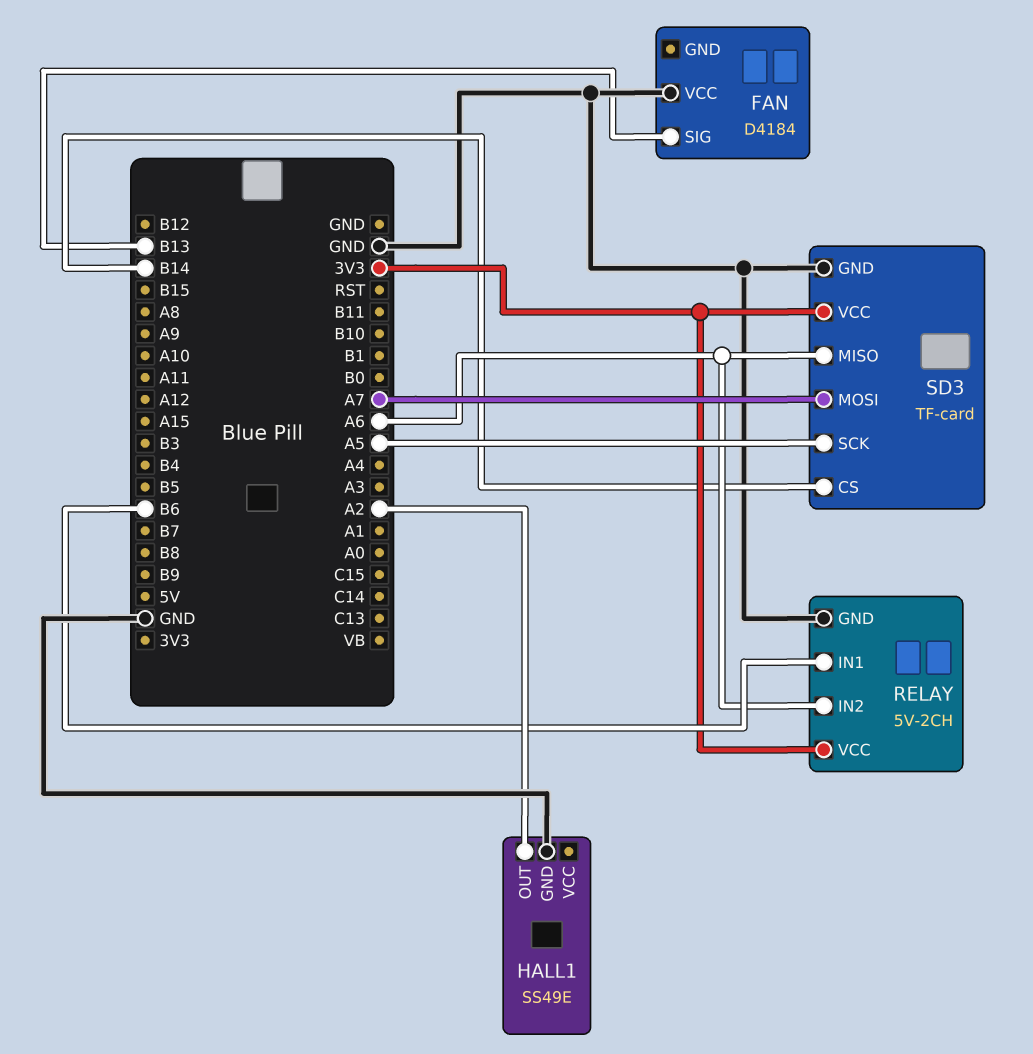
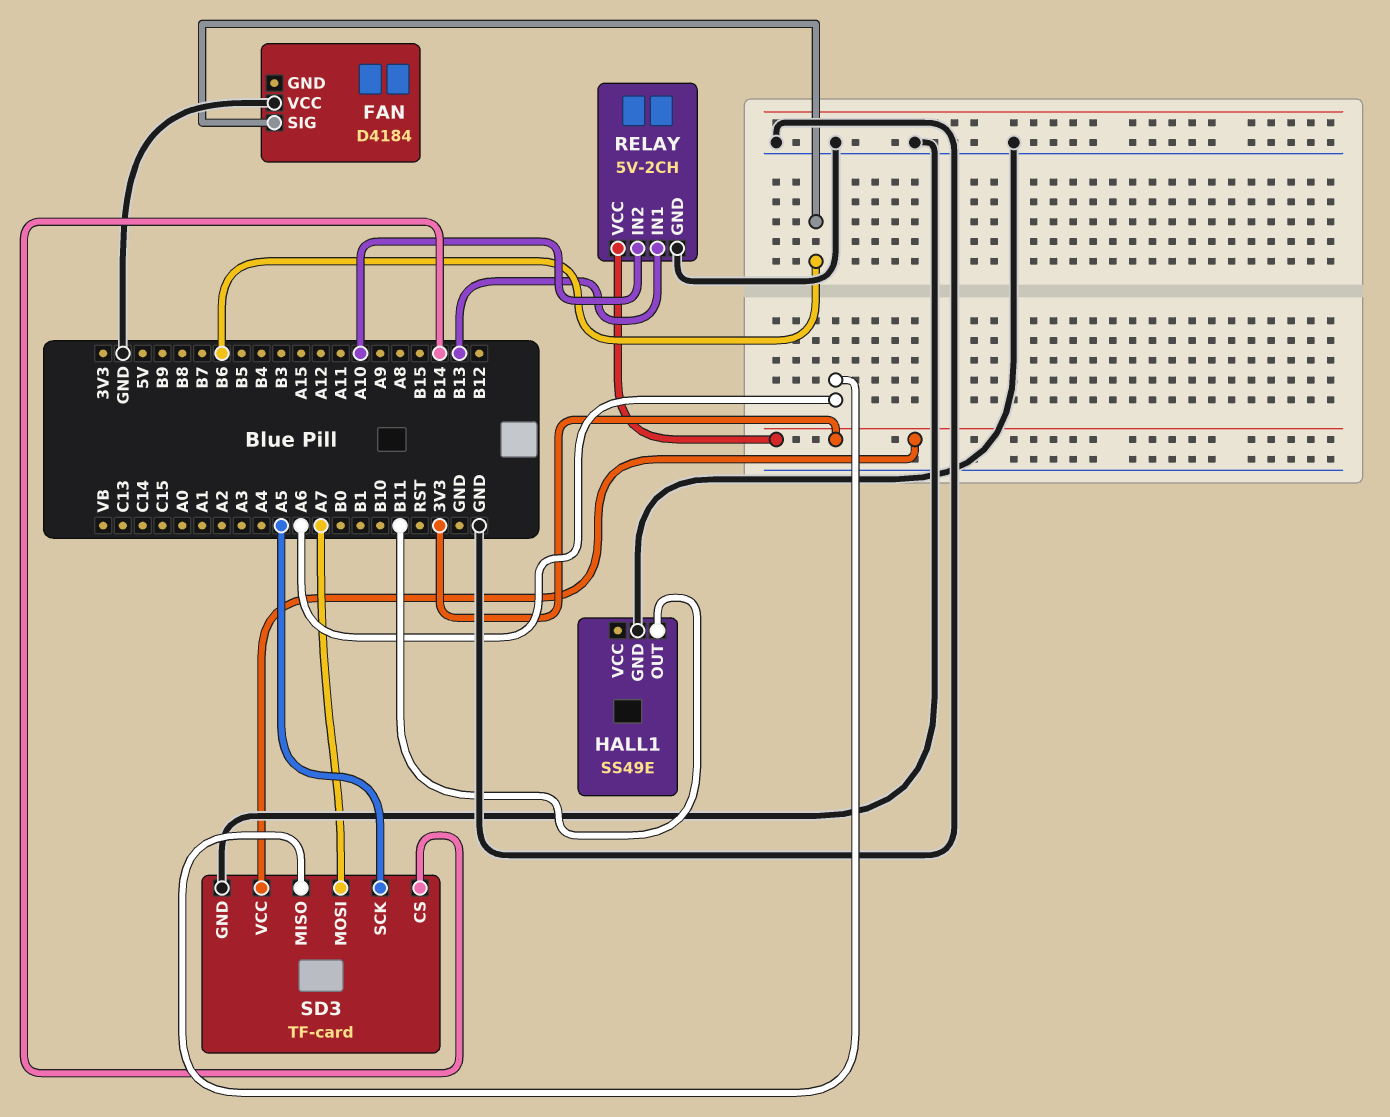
FAN pin SIG: B13 -> B6
HALL1 pin OUT: A2 -> B11
RELAY pin IN1: B6 -> B13
RELAY pin IN2: A6 -> A10

